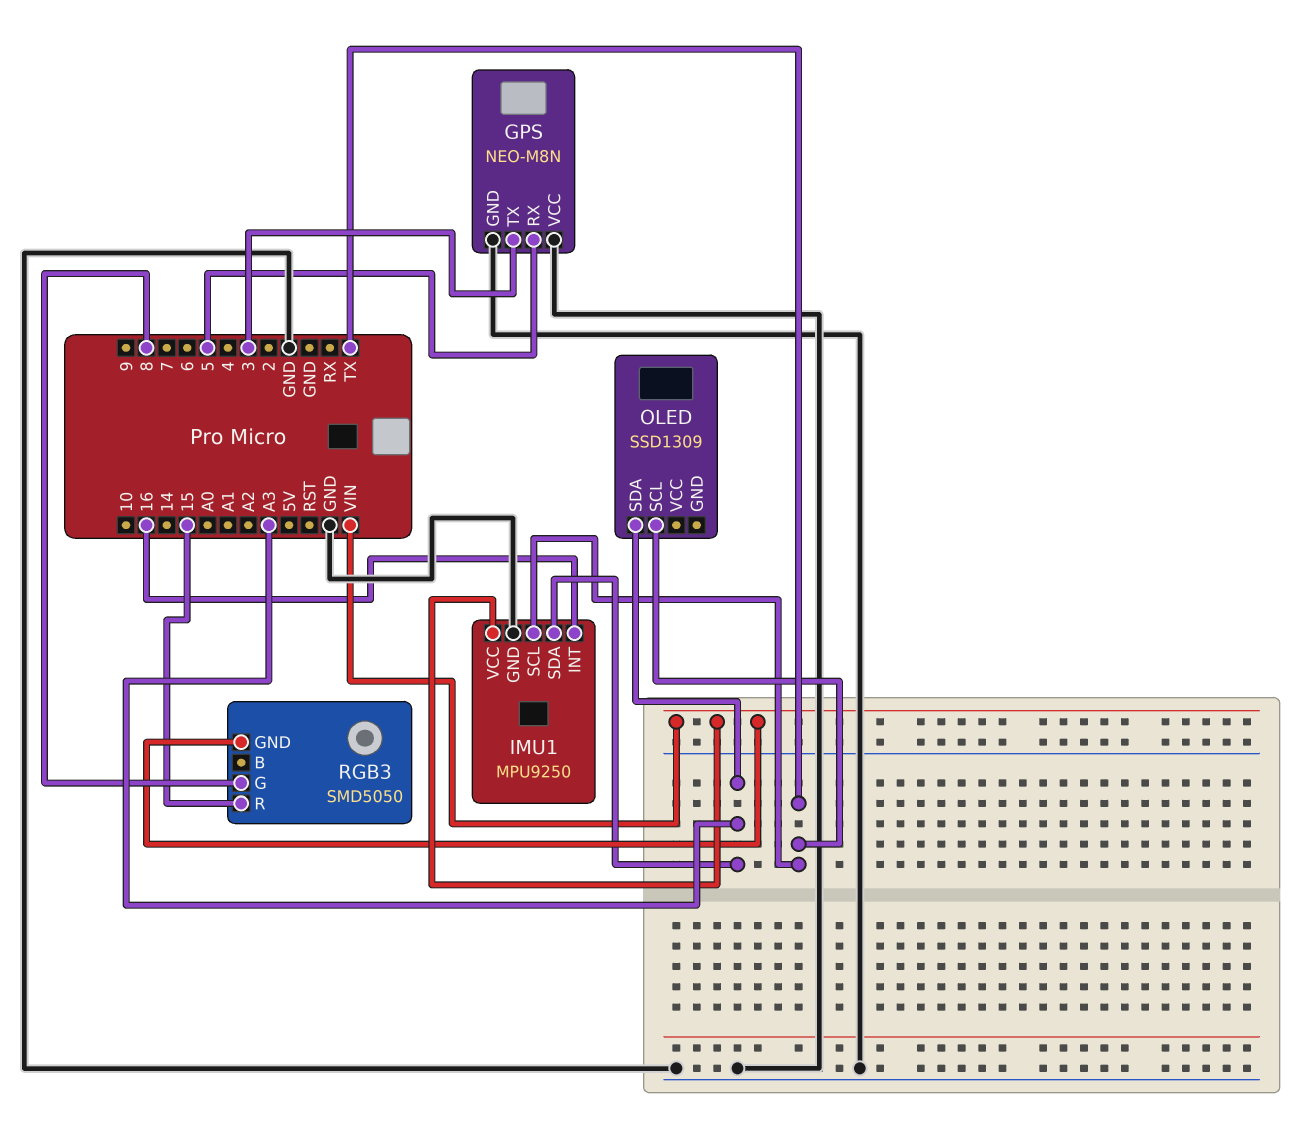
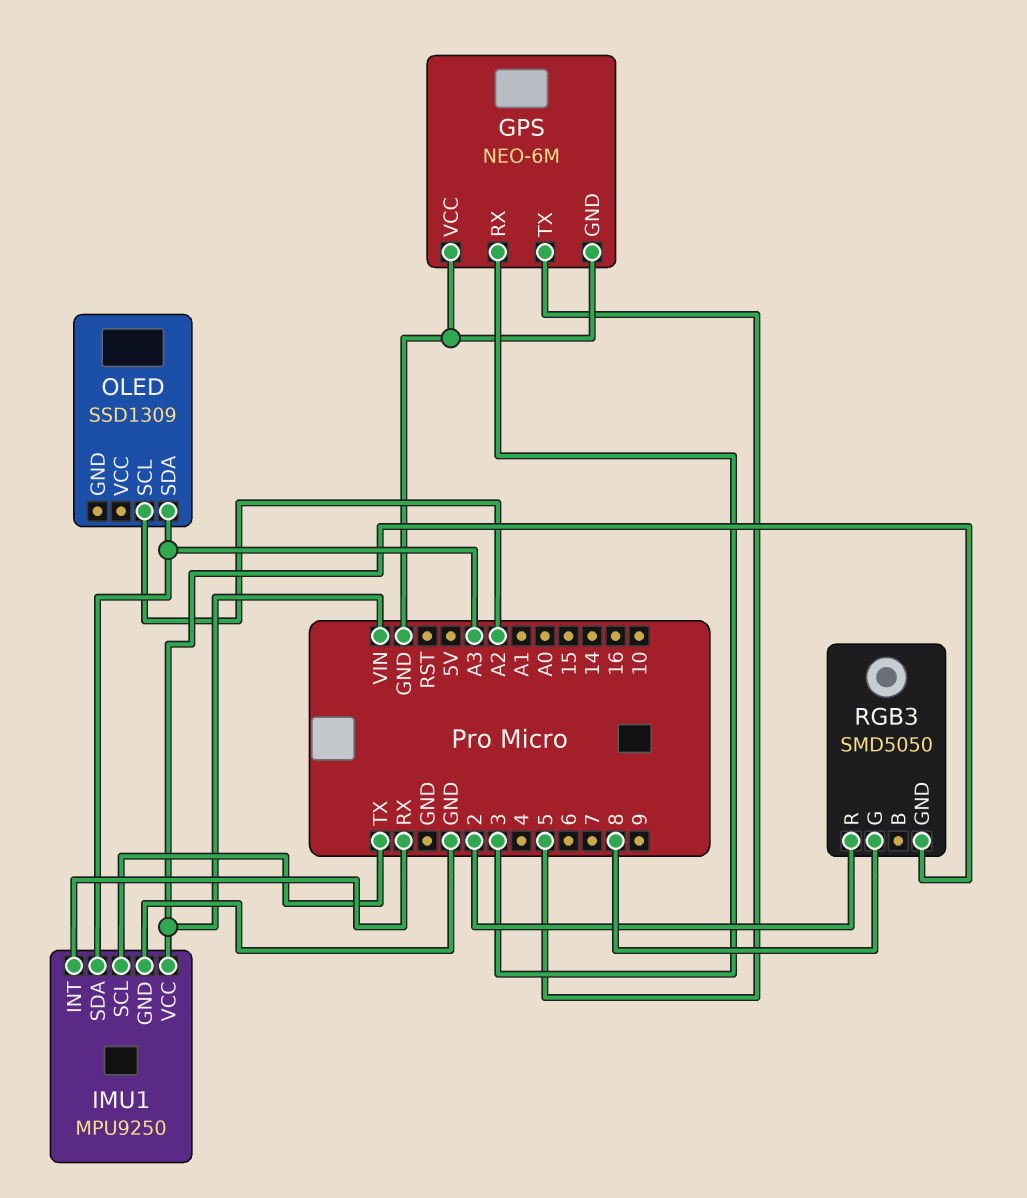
GPS: NEO-M8N -> NEO-6M
GPS pin RX: 5 -> 3
GPS pin TX: 3 -> 5
IMU1 pin INT: 16 -> RX
OLED pin SCL: TX -> A2
RGB3 pin R: 15 -> 2

